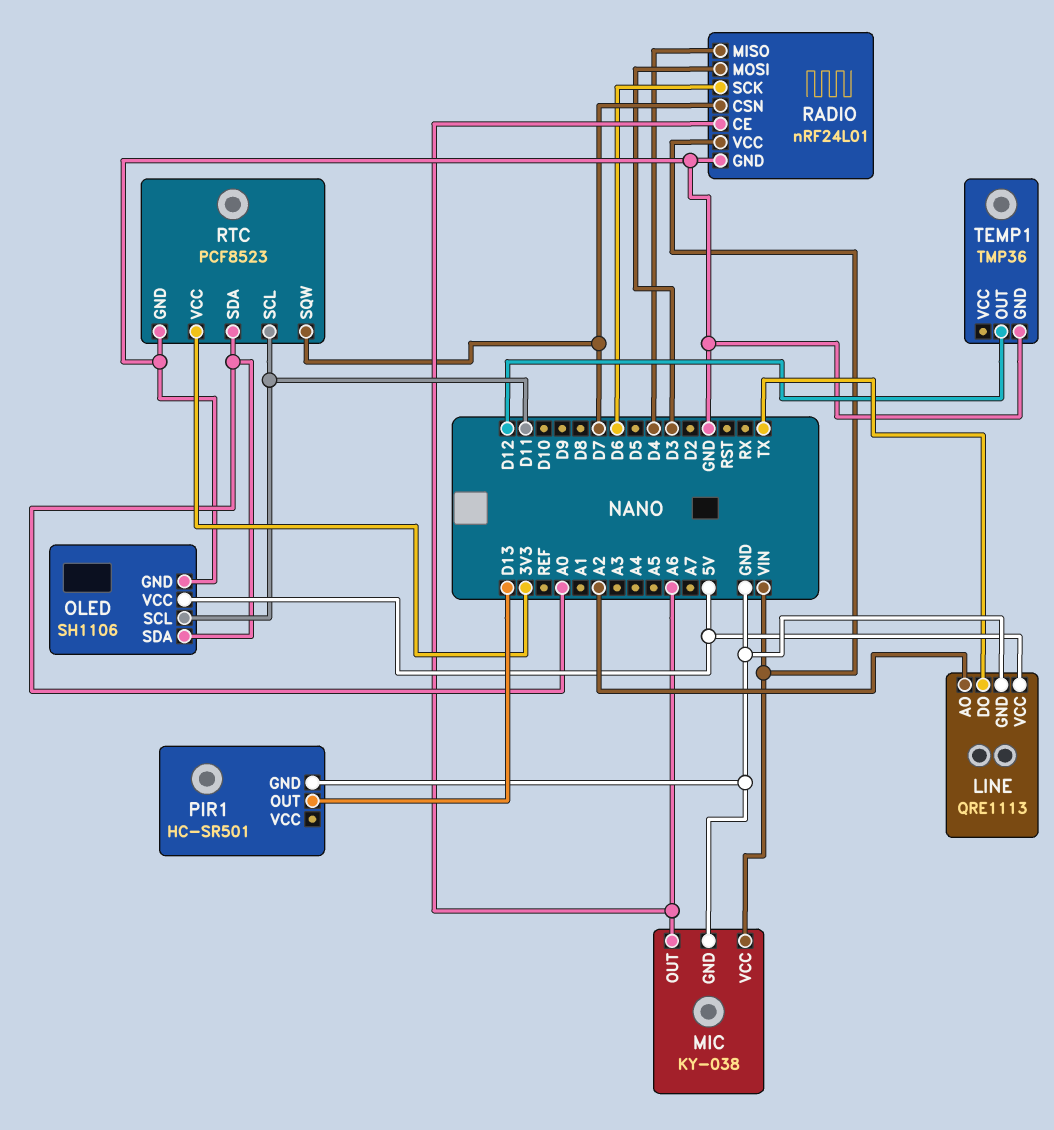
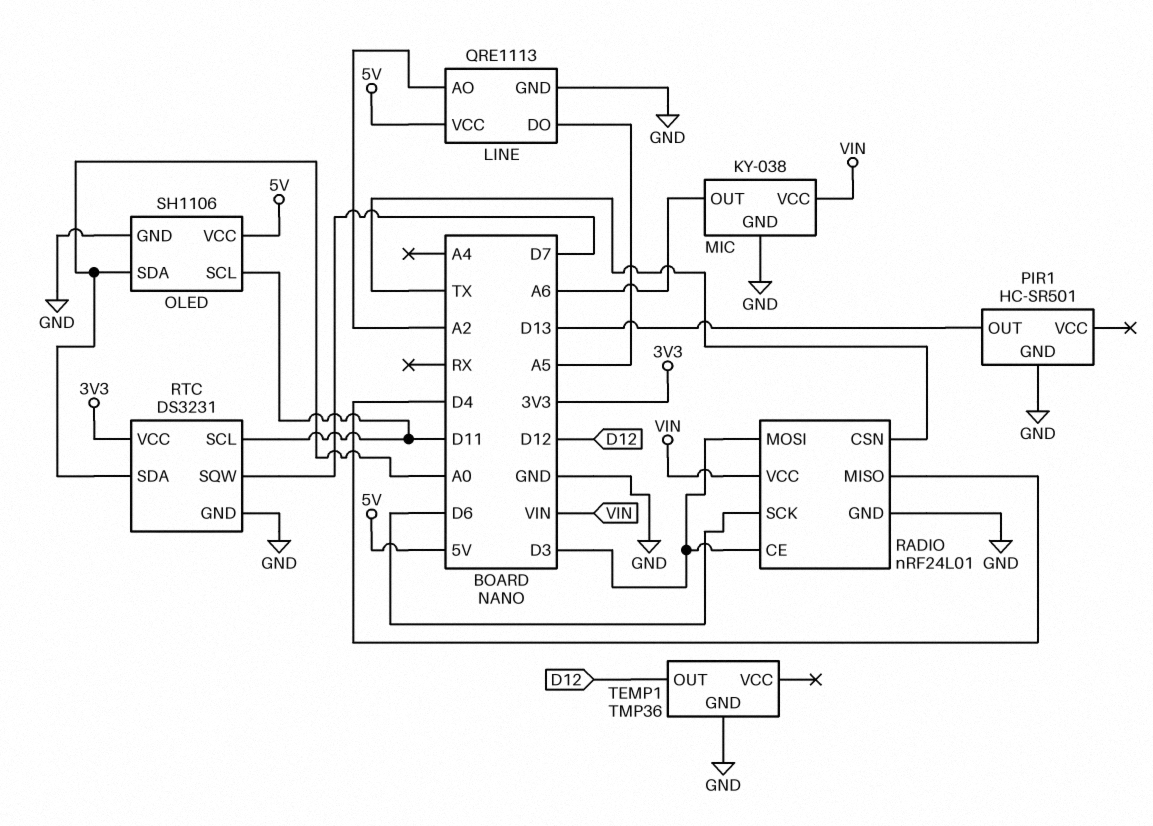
LINE pin DO: TX -> A5
RADIO pin CE: A6 -> D3
RADIO pin CSN: D7 -> TX
RTC: PCF8523 -> DS3231

